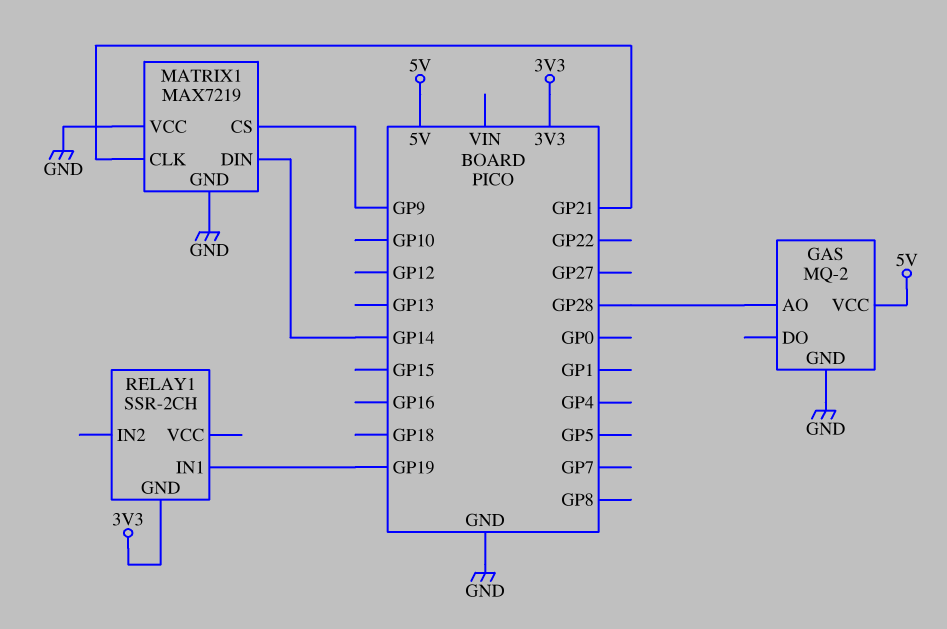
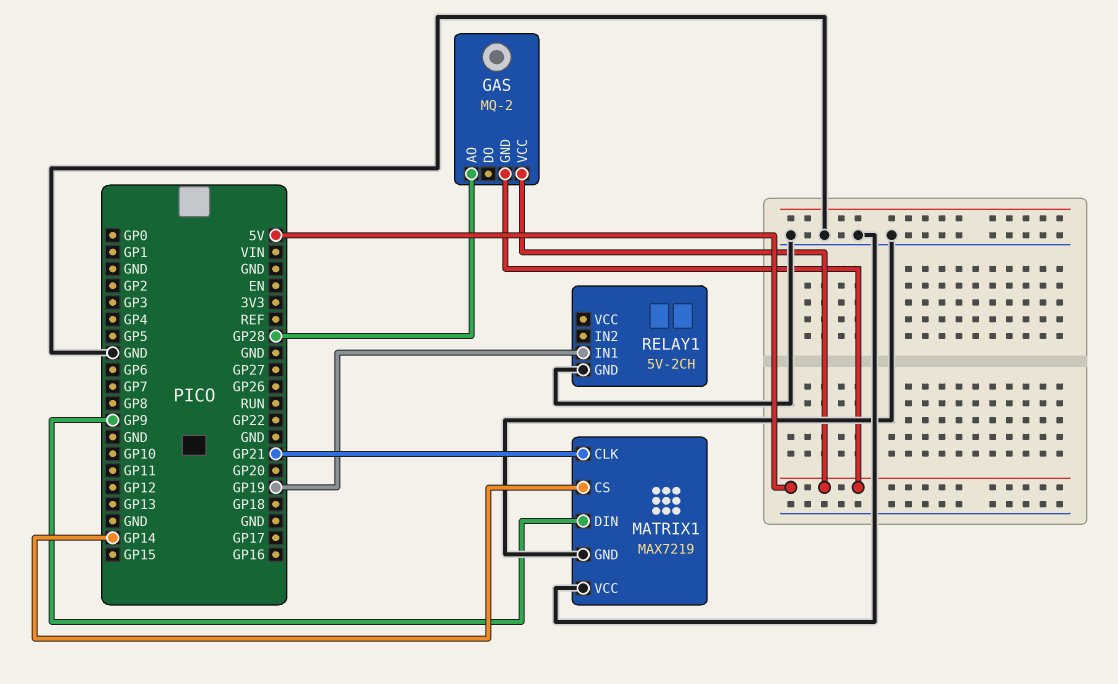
GAS pin GND: GND -> 5V
MATRIX1 pin CS: GP9 -> GP14
MATRIX1 pin DIN: GP14 -> GP9
RELAY1: SSR-2CH -> 5V-2CH
RELAY1 pin GND: 3V3 -> GND

